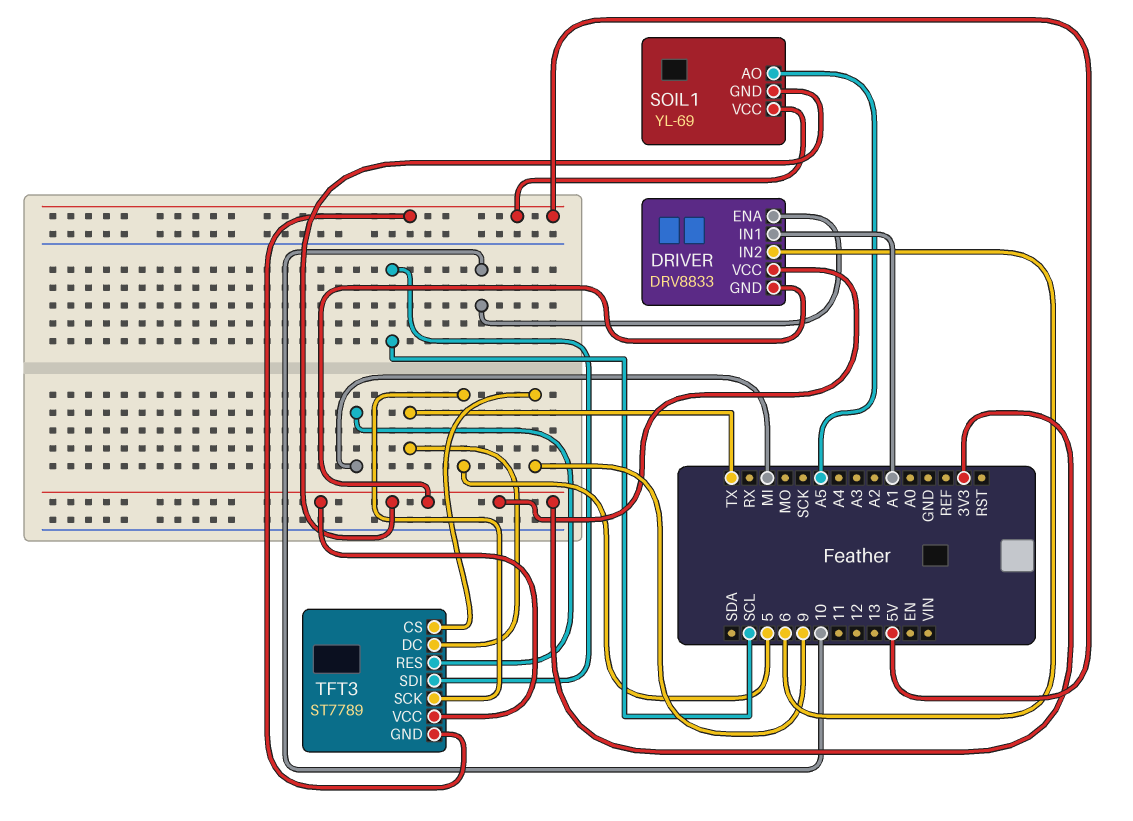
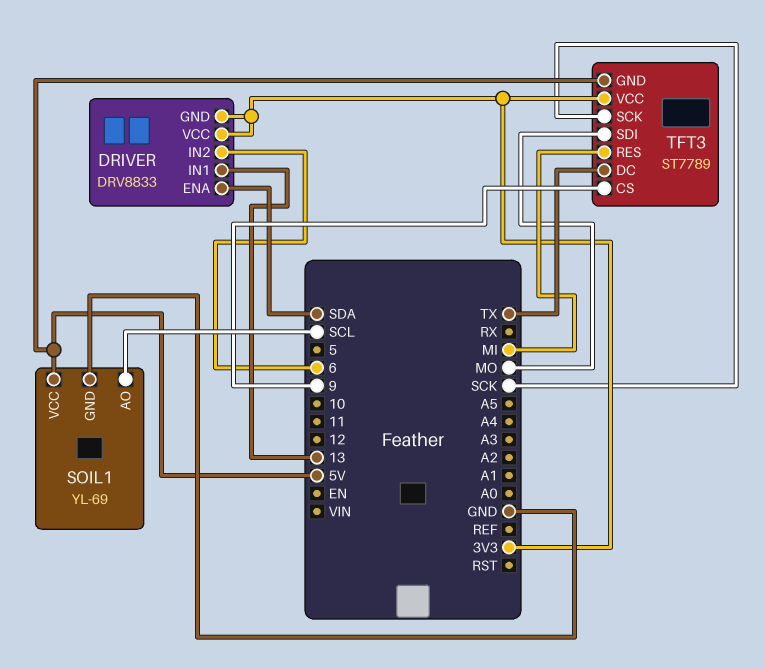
DRIVER pin ENA: 10 -> SDA
DRIVER pin IN1: A1 -> 13
SOIL1 pin AO: A5 -> SCL
SOIL1 pin GND: 3V3 -> GND
TFT3 pin SCK: 5 -> SCK
TFT3 pin SDI: SCL -> MO

